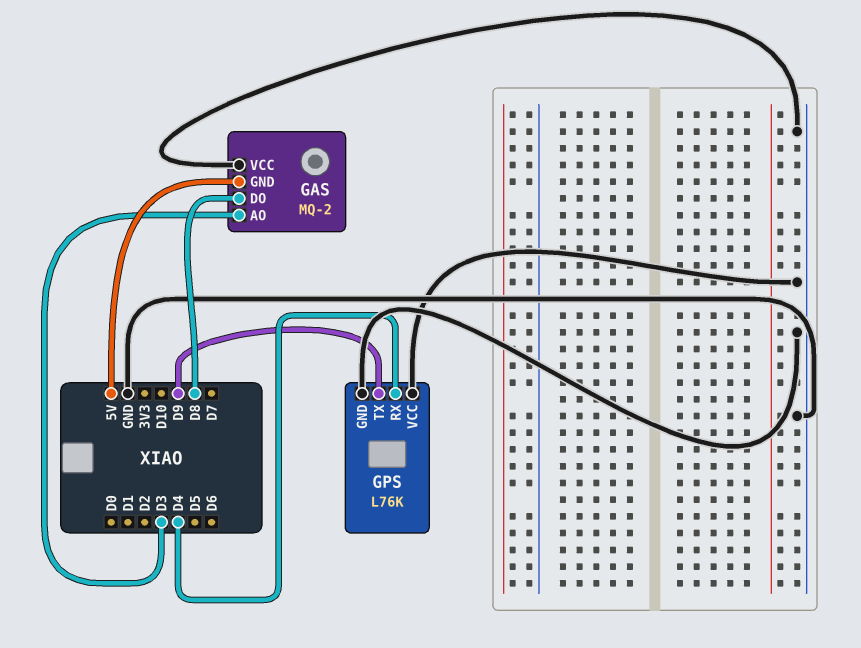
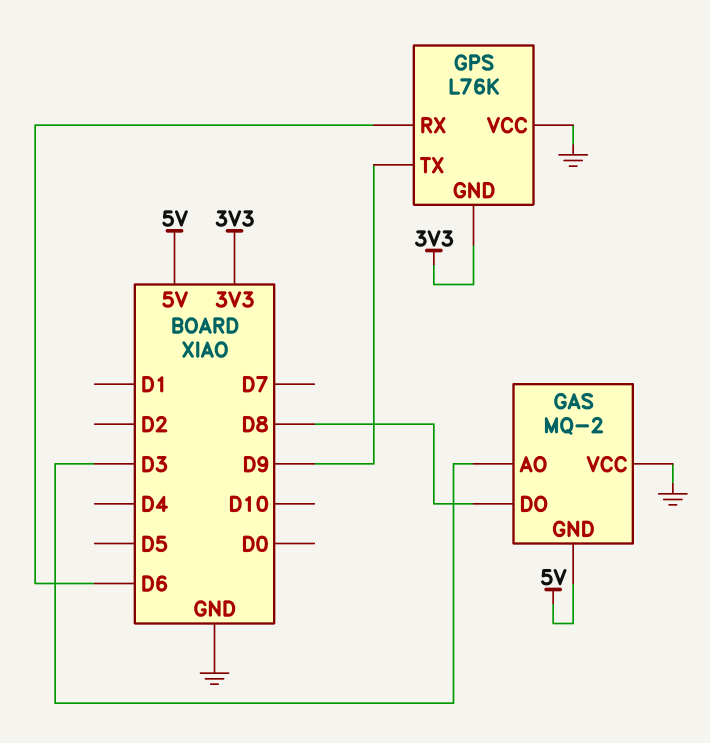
GPS pin GND: GND -> 3V3
GPS pin RX: D4 -> D6

